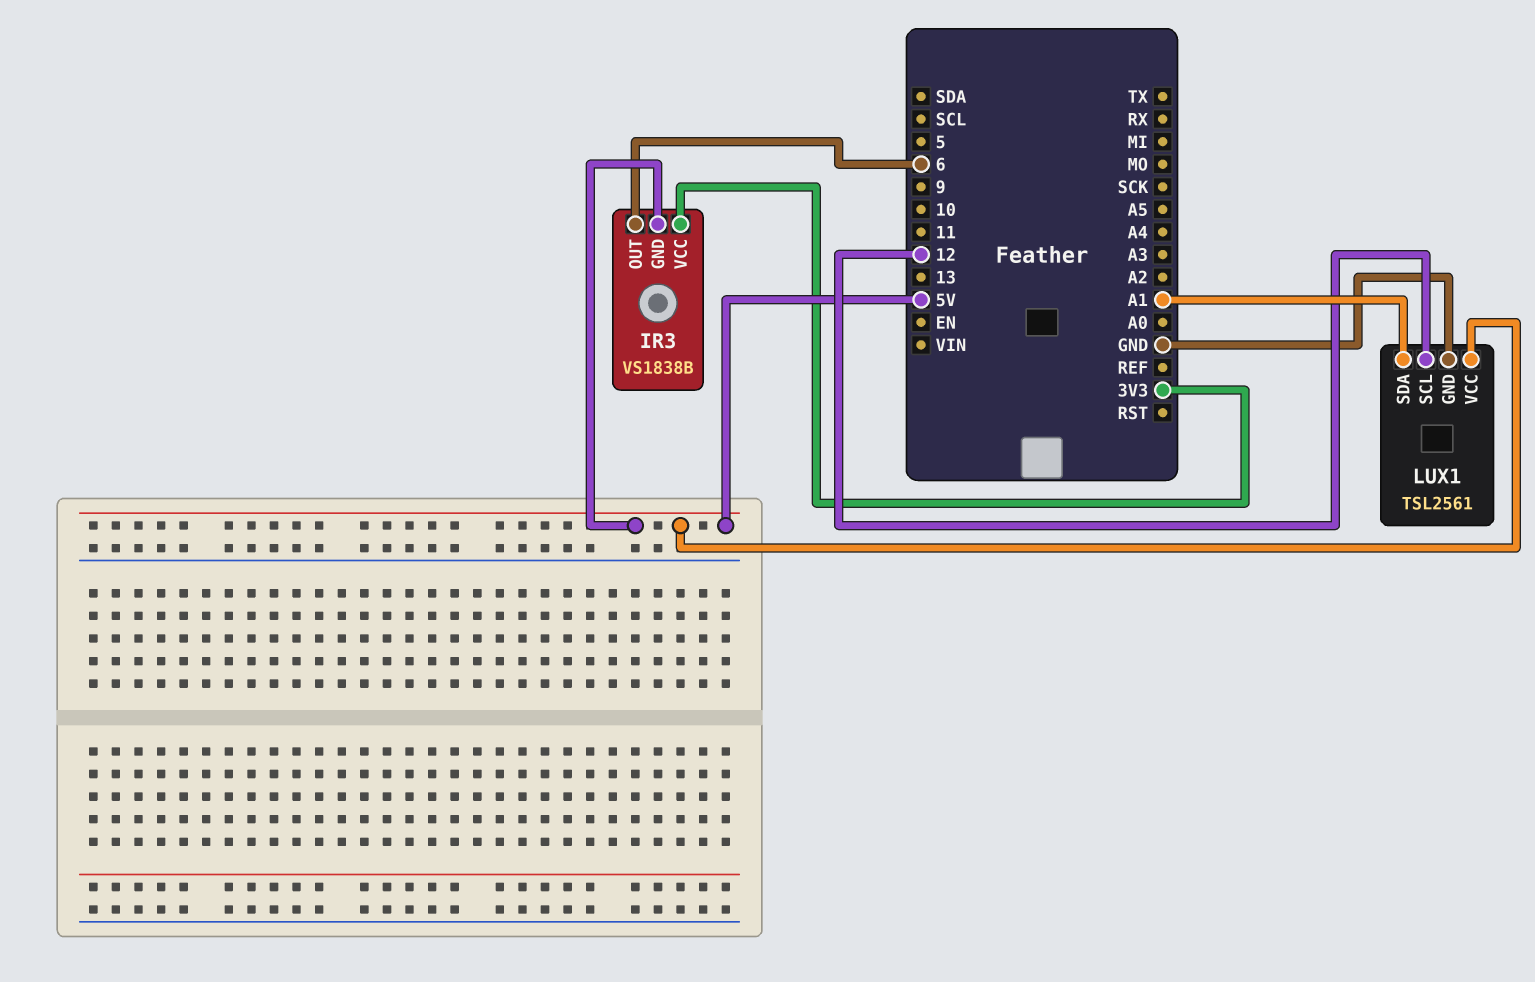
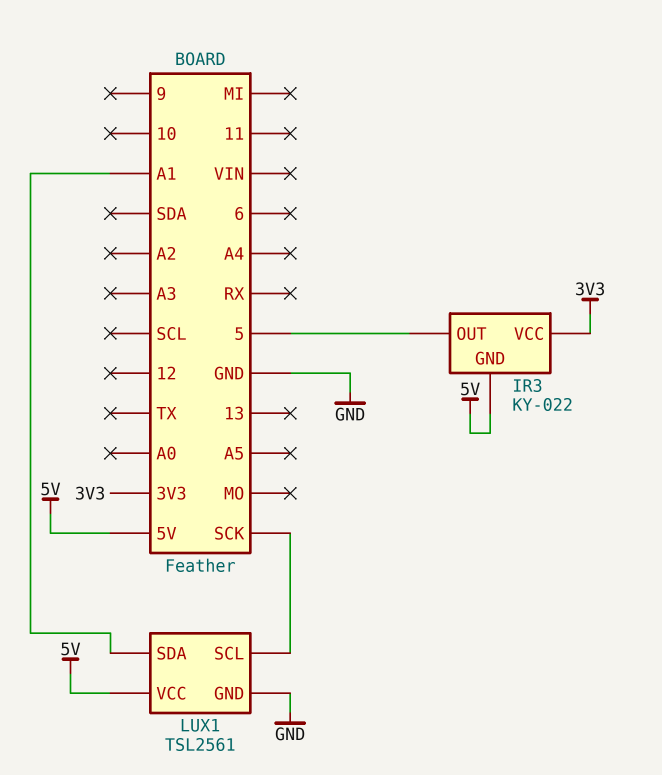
IR3: VS1838B -> KY-022
IR3 pin OUT: 6 -> 5
LUX1 pin SCL: 12 -> SCK

